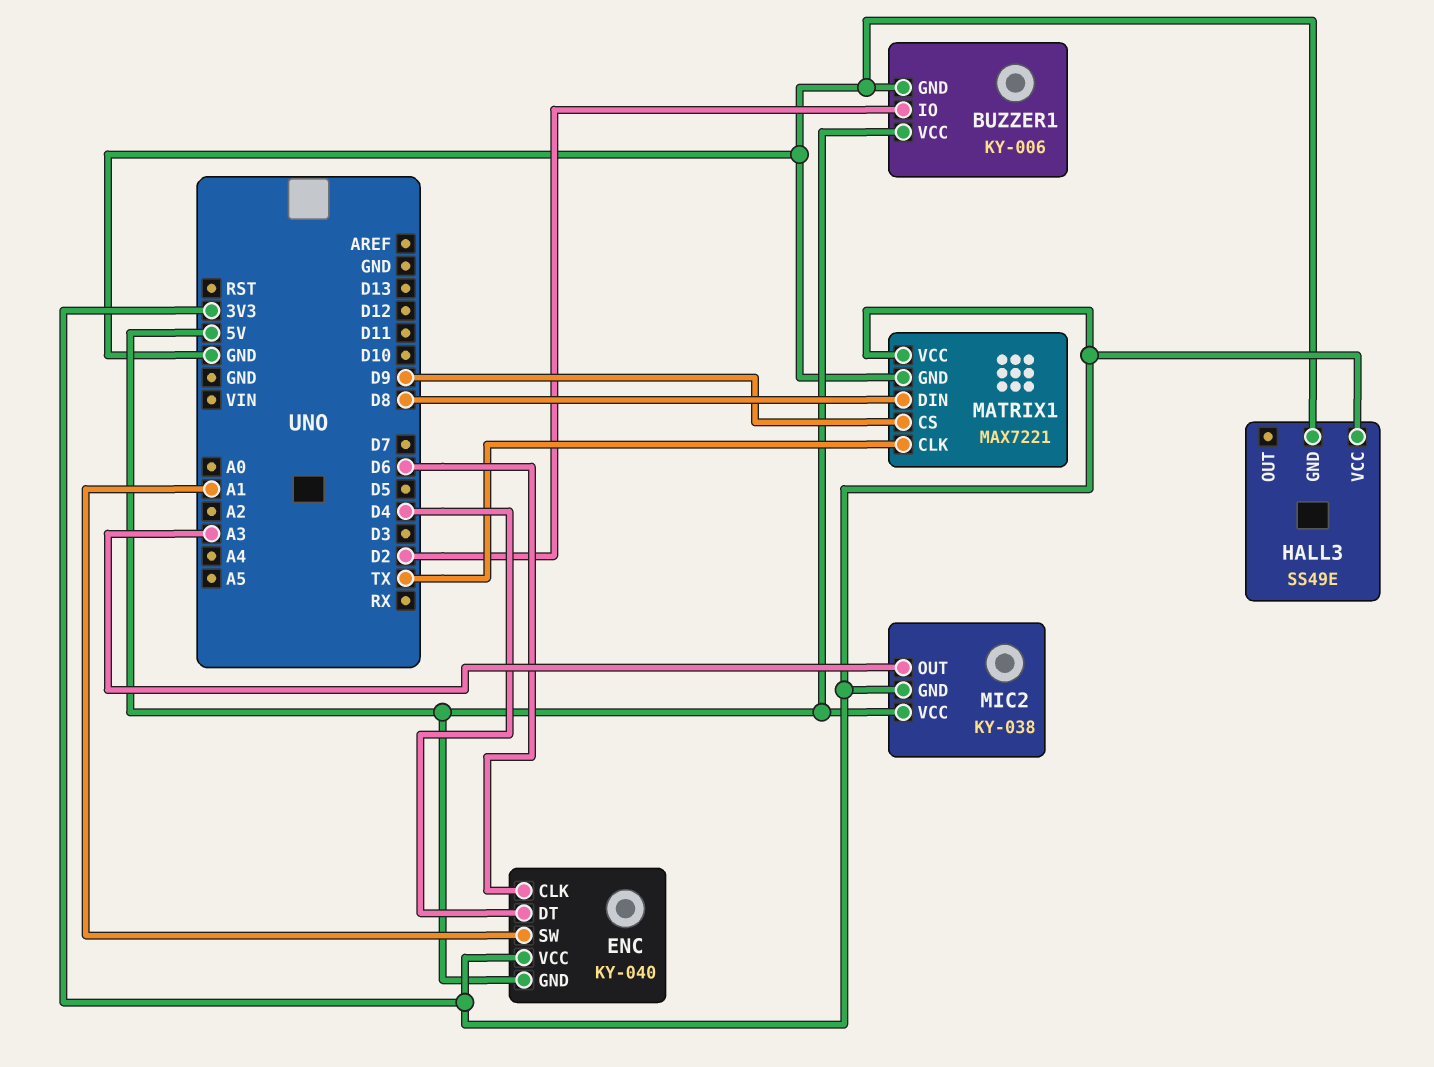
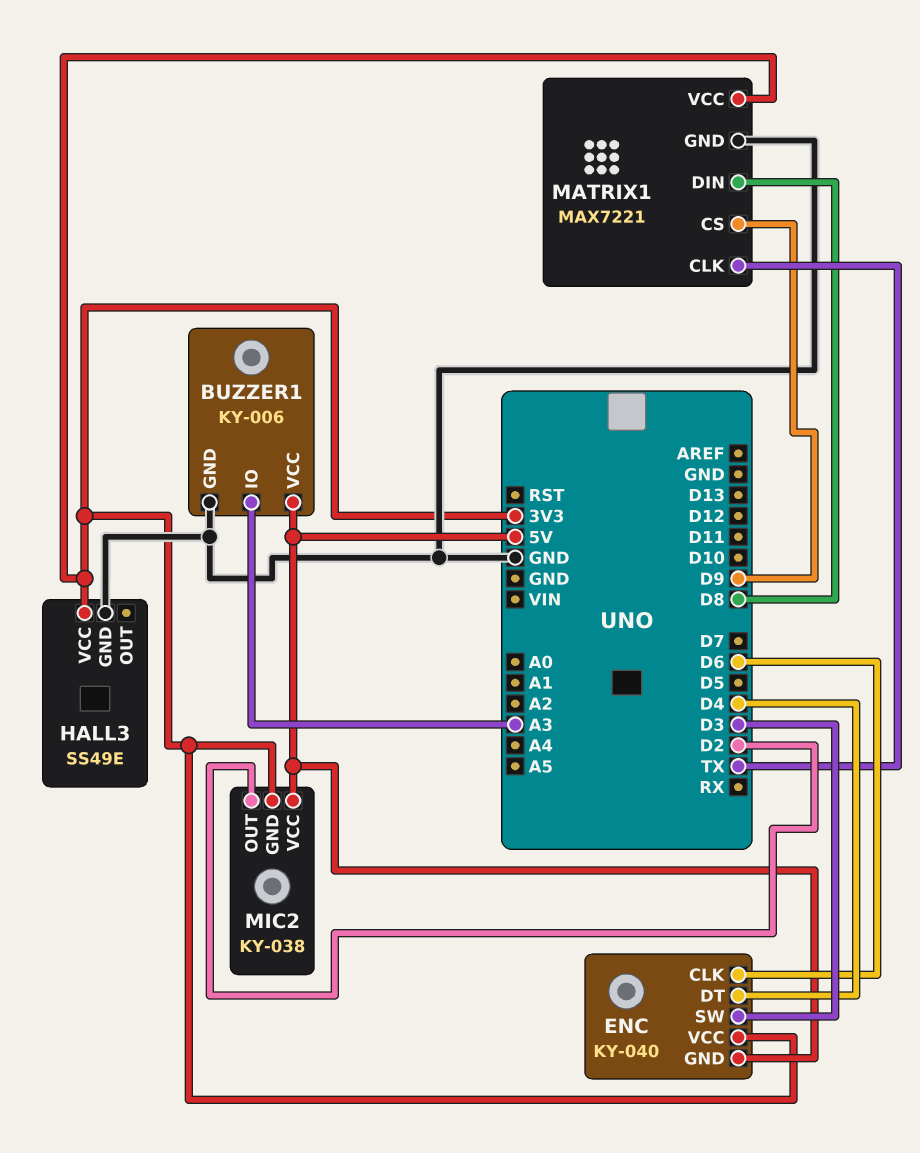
BUZZER1 pin IO: D2 -> A3
ENC pin SW: A1 -> D3
MIC2 pin OUT: A3 -> D2

